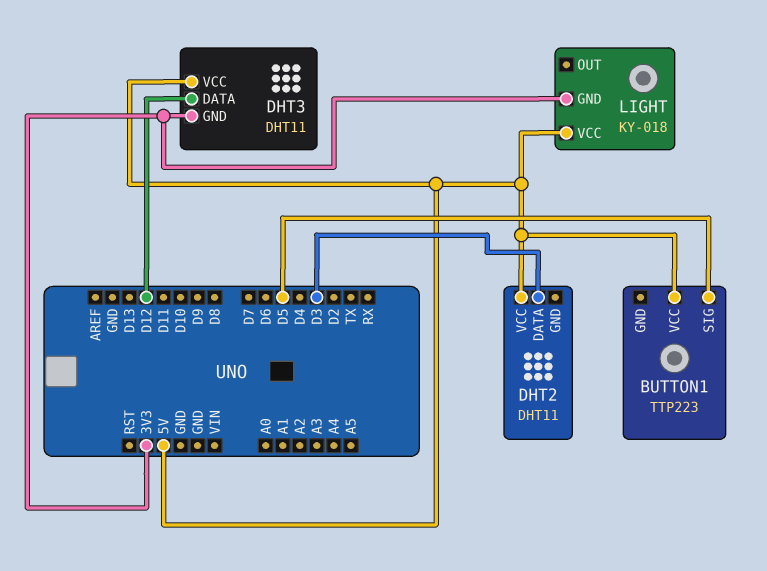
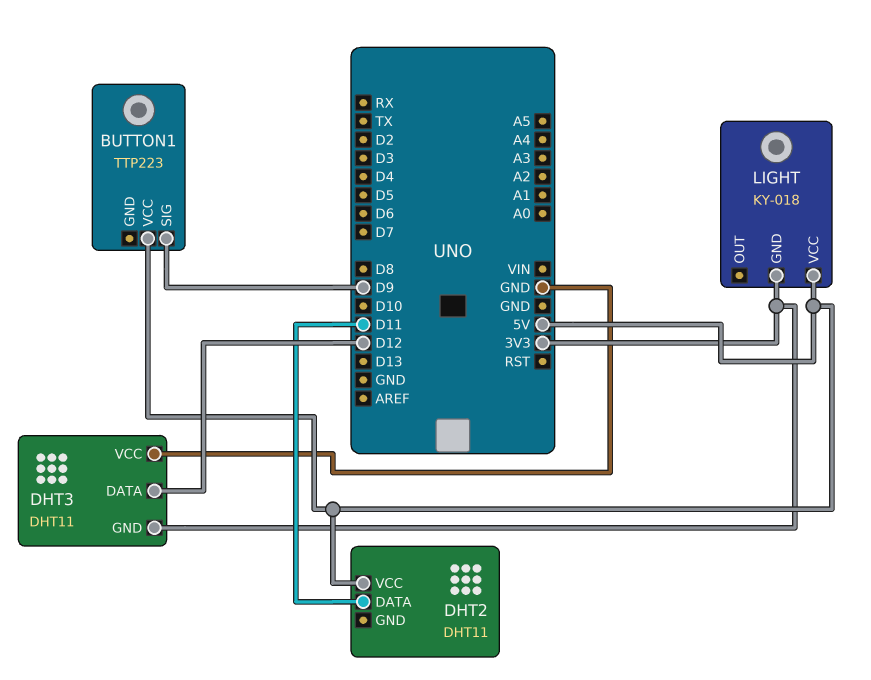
BUTTON1 pin SIG: D5 -> D9
DHT2 pin DATA: D3 -> D11
DHT3 pin VCC: 5V -> GND

